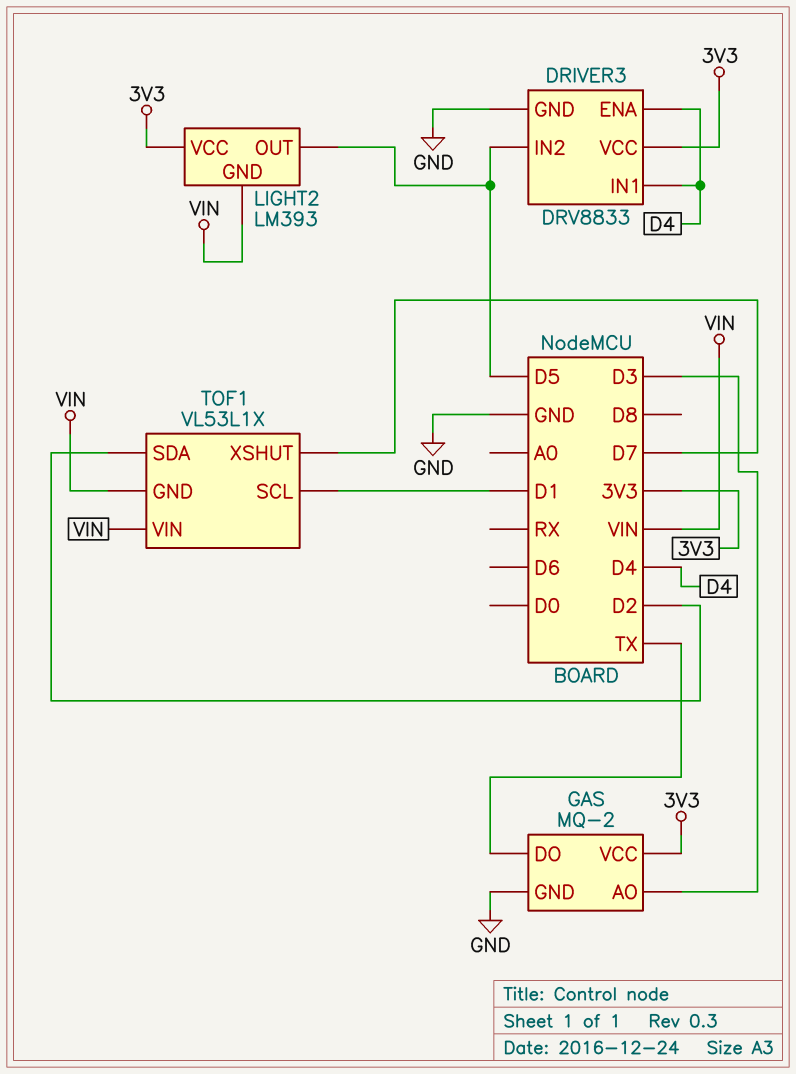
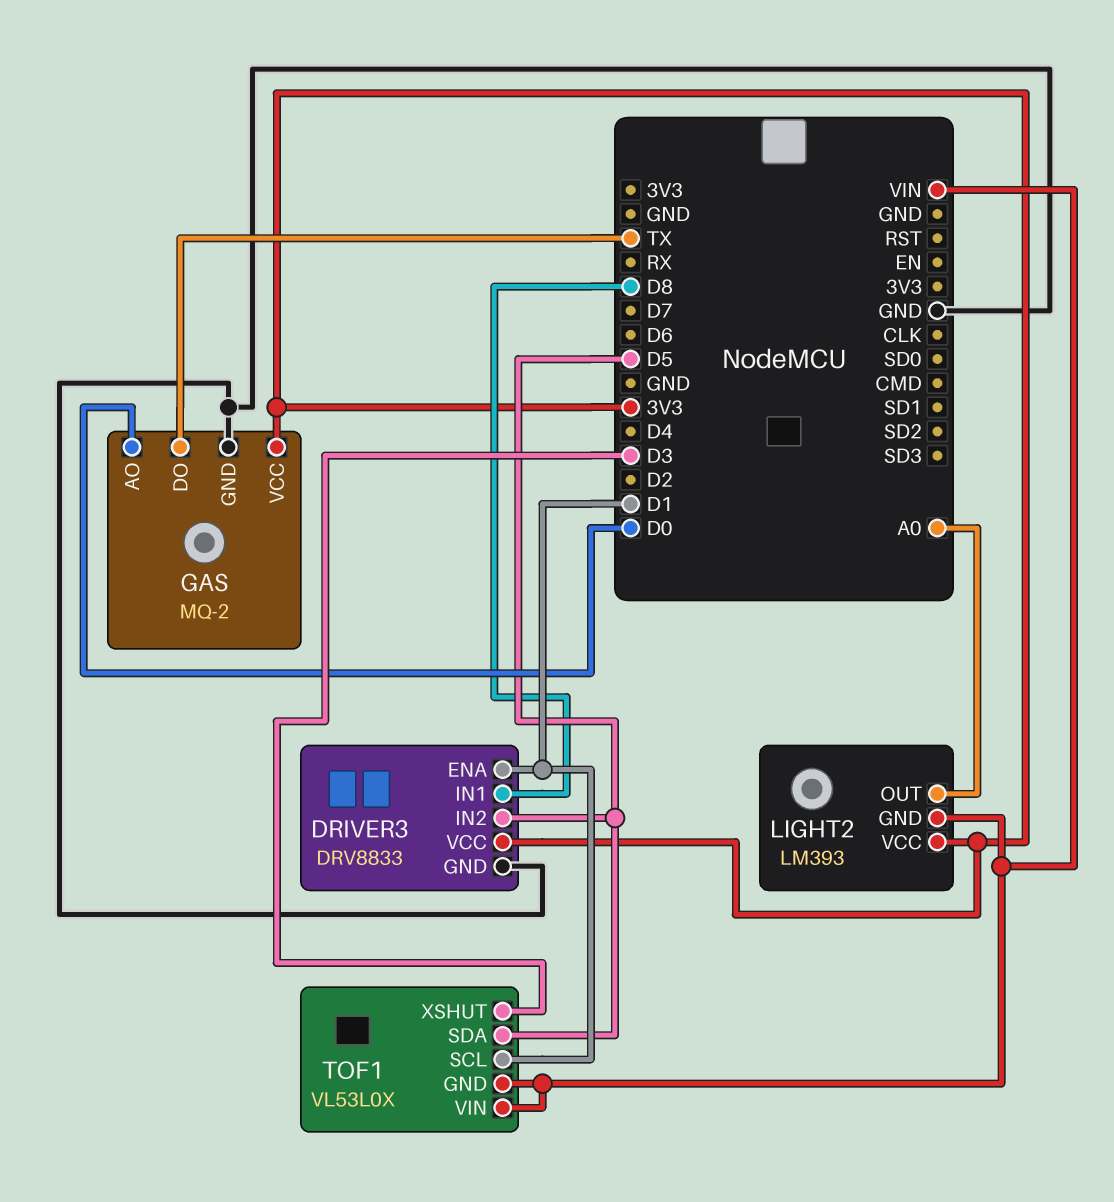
DRIVER3 pin ENA: D4 -> D1
DRIVER3 pin IN1: D4 -> D8
GAS pin AO: D3 -> D0
LIGHT2 pin OUT: D5 -> A0
TOF1: VL53L1X -> VL53L0X
TOF1 pin SDA: D2 -> D5
TOF1 pin XSHUT: D7 -> D3

